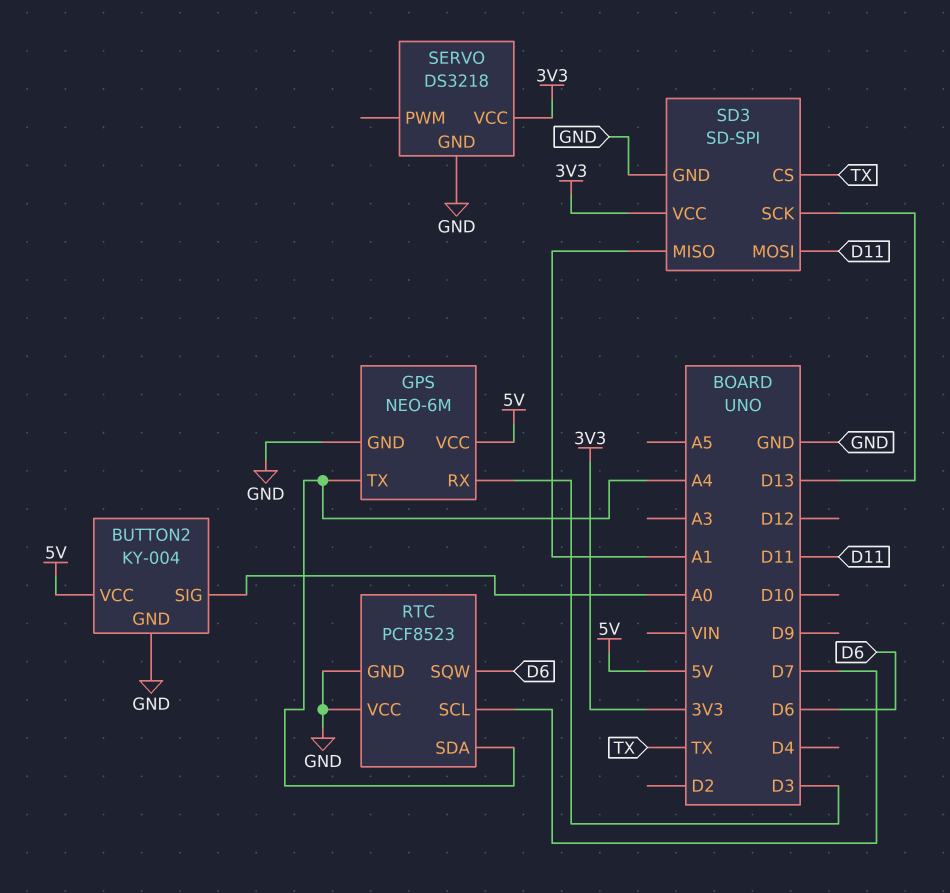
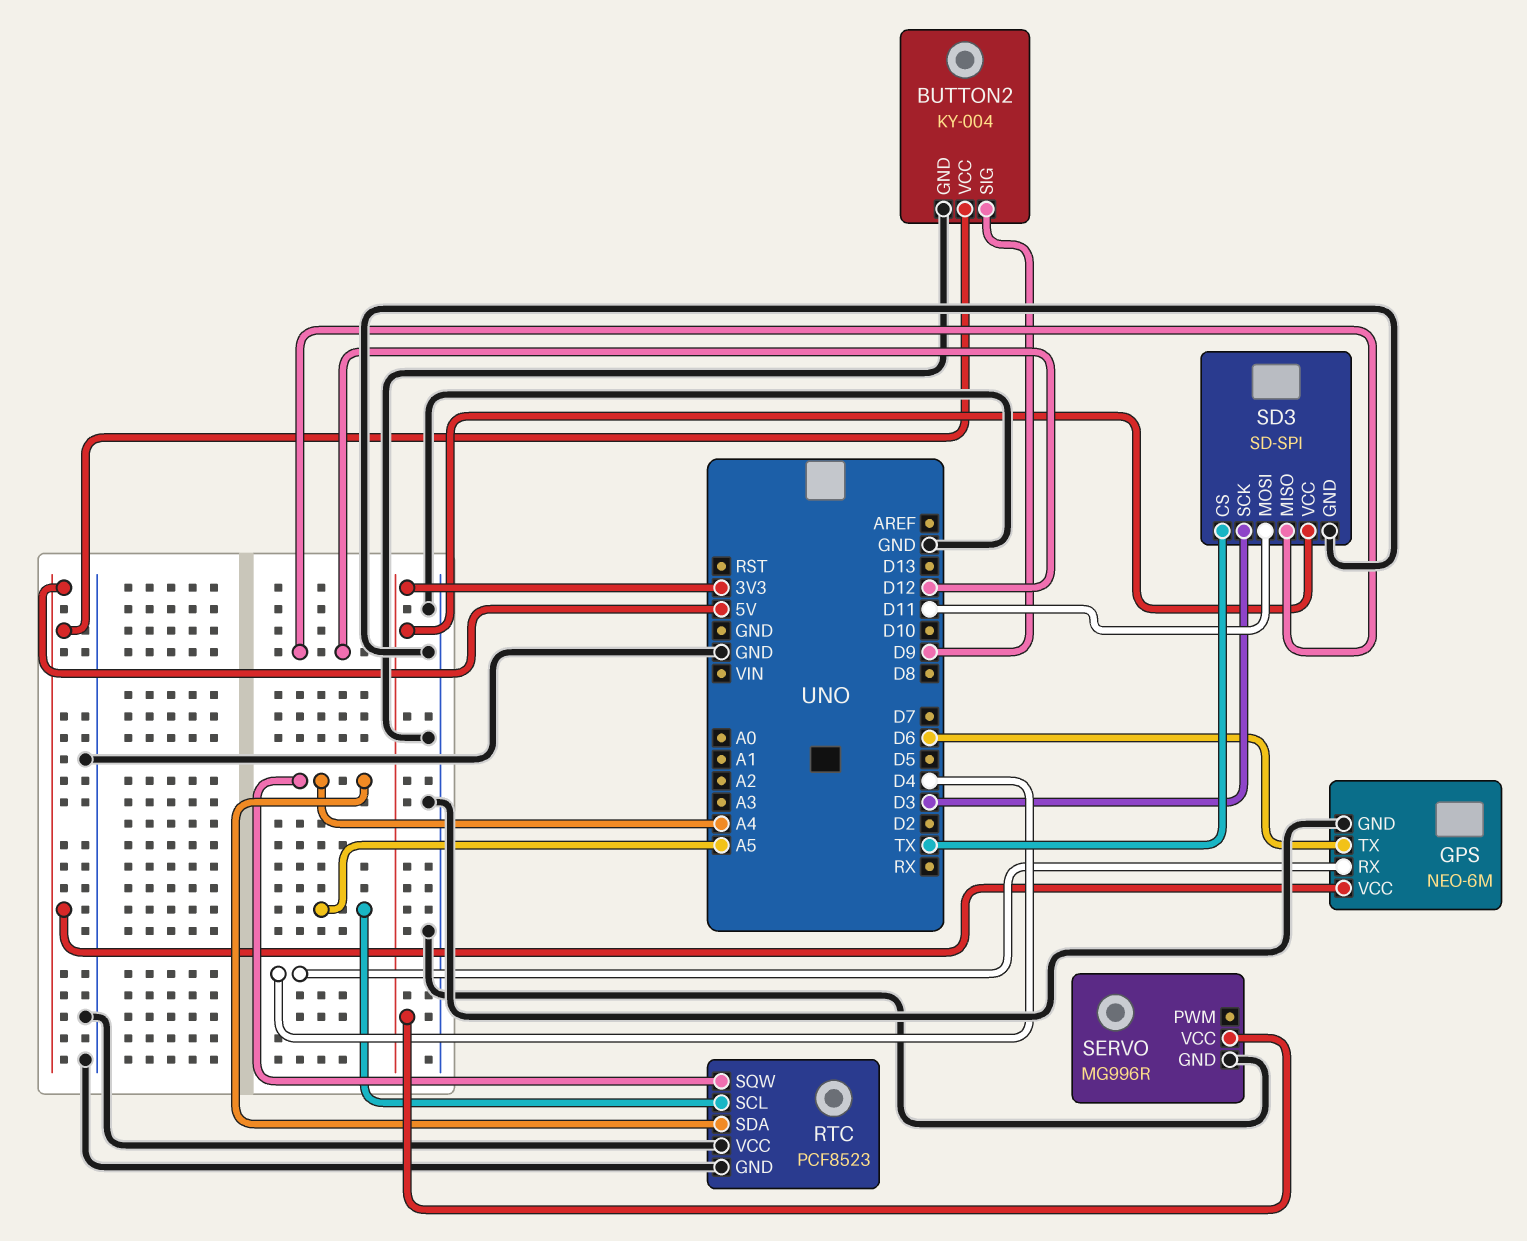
BUTTON2 pin SIG: A0 -> D9
GPS pin RX: D3 -> D4
GPS pin TX: A4 -> D6
RTC pin SCL: D7 -> A5
RTC pin SQW: D6 -> A4
SD3 pin MISO: A1 -> D12
SD3 pin SCK: D13 -> D3
SERVO: DS3218 -> MG996R

